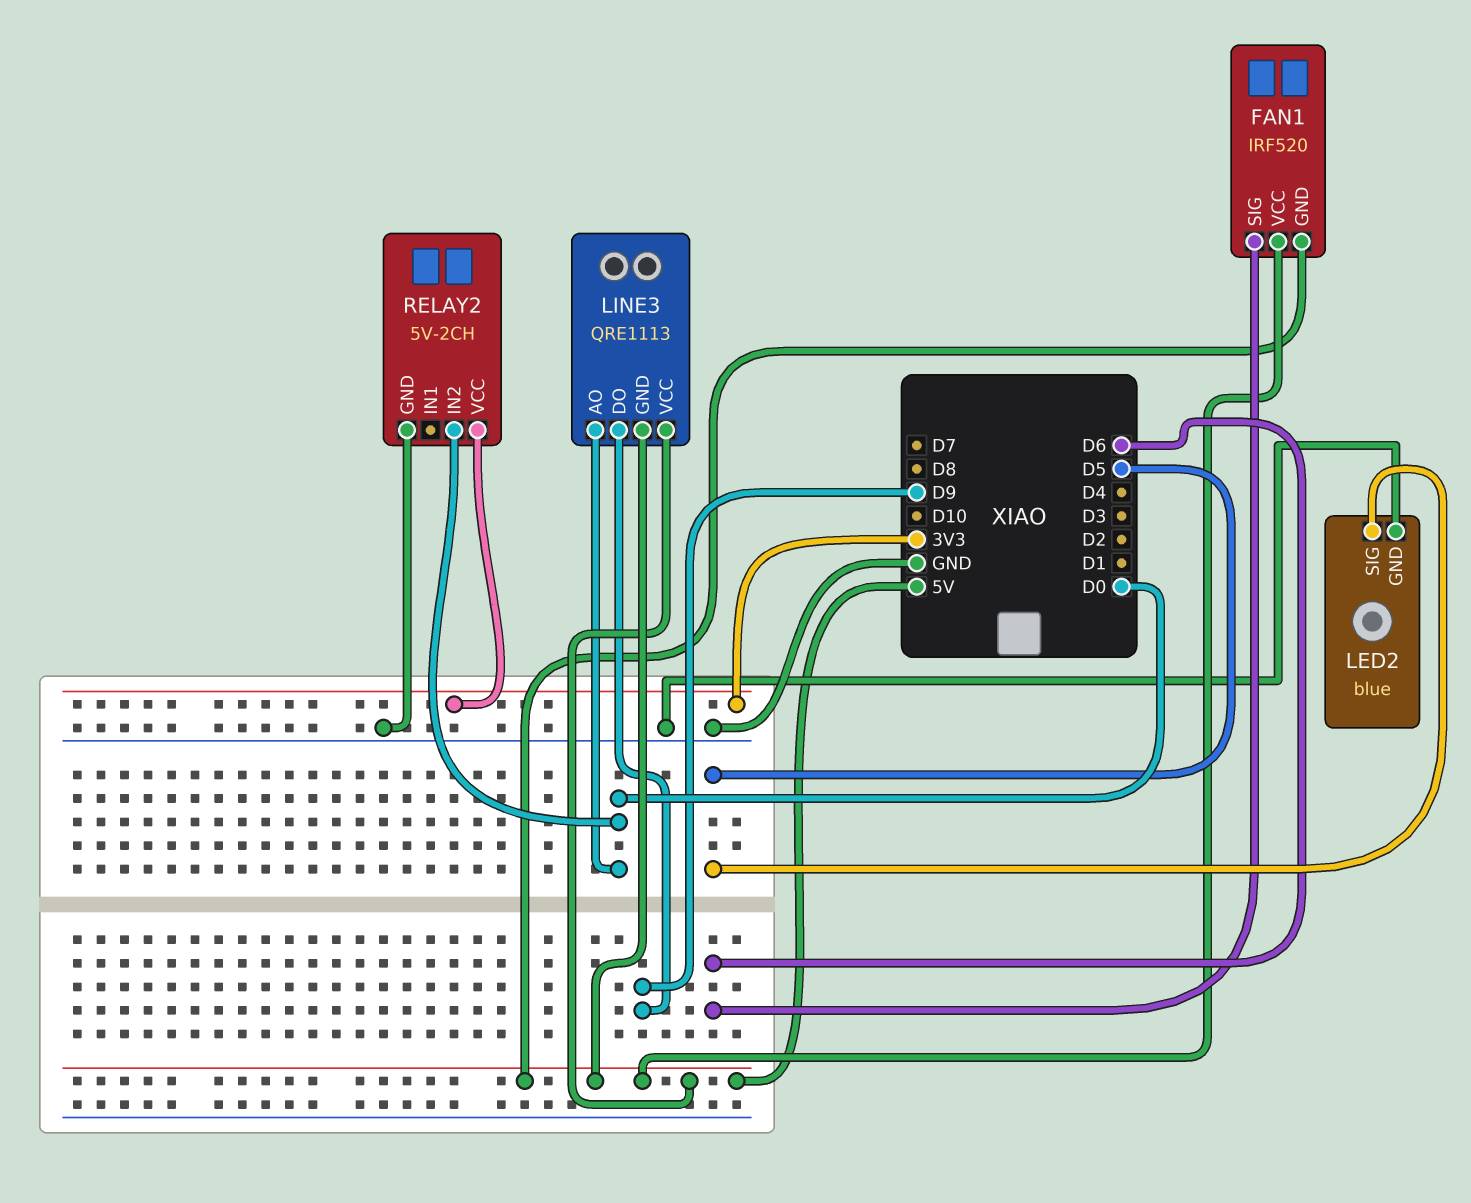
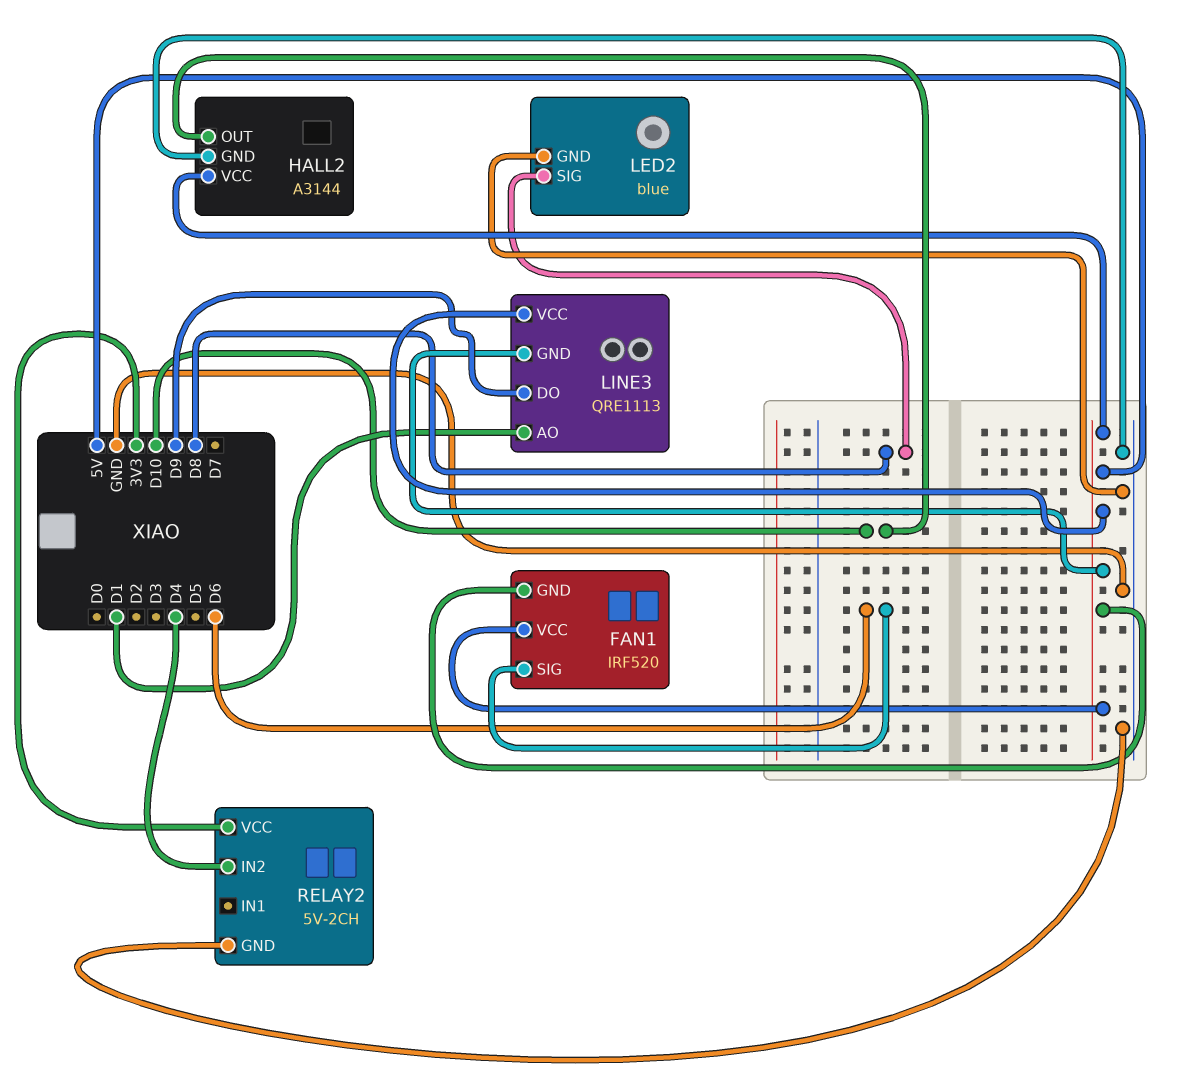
HALL2: none -> A3144
HALL2 pin GND: none -> GND
HALL2 pin OUT: none -> D10
HALL2 pin VCC: none -> 5V
LED2 pin SIG: D5 -> D8
LINE3 pin AO: D0 -> D1
RELAY2 pin IN2: D0 -> D4

